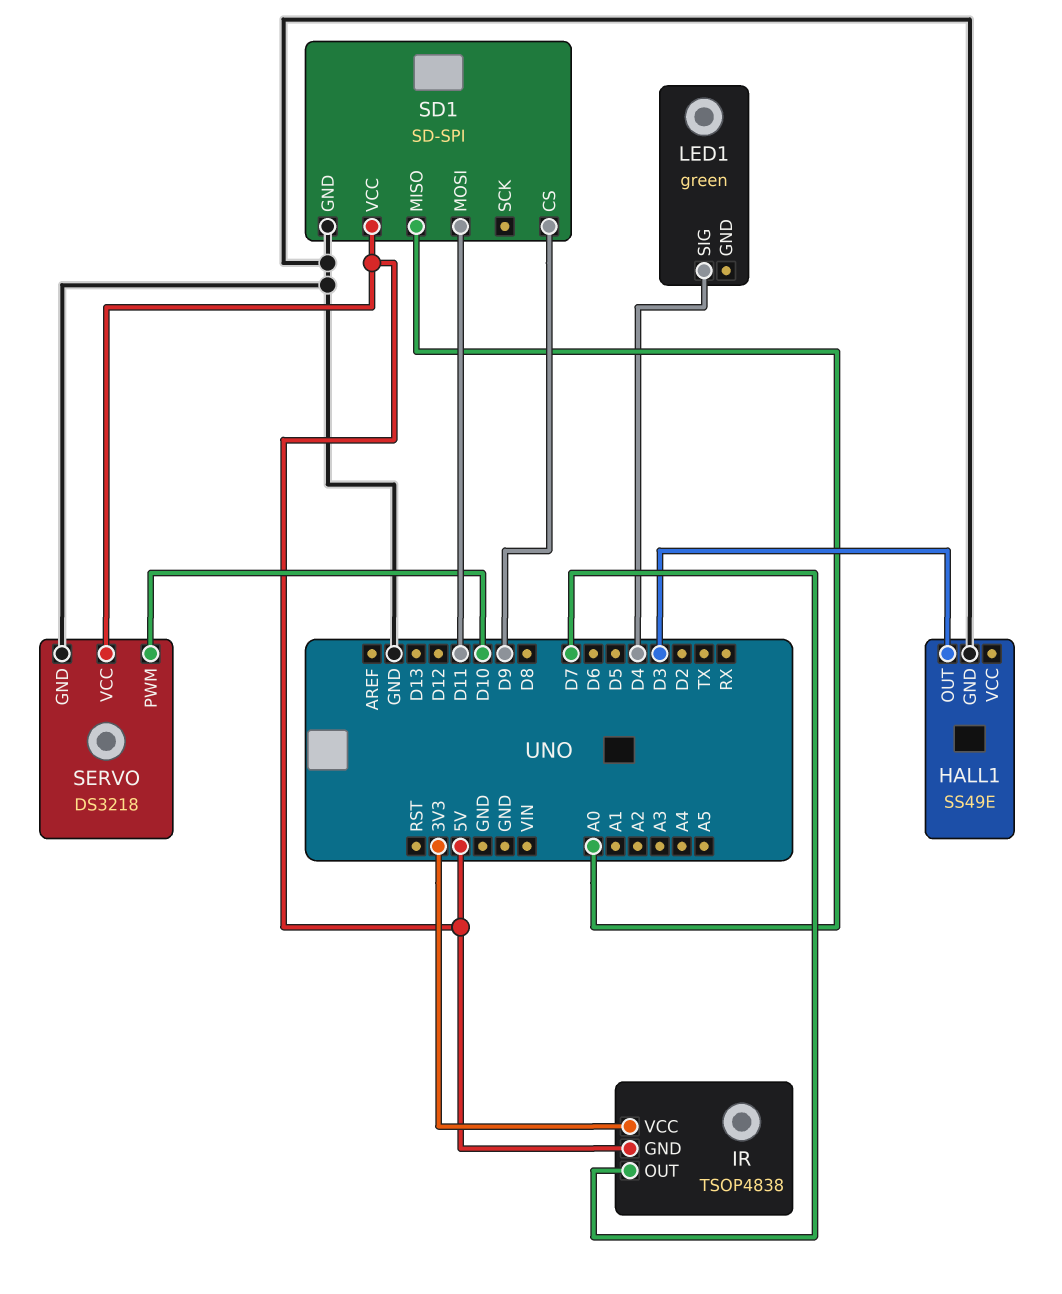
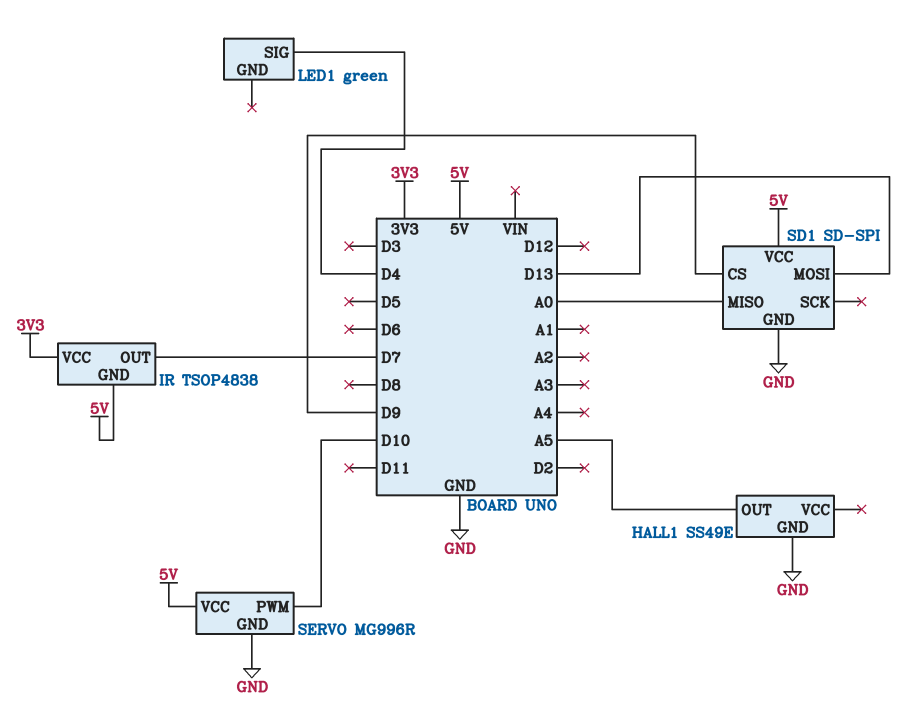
HALL1 pin OUT: D3 -> A5
SD1 pin MOSI: D11 -> D13
SERVO: DS3218 -> MG996R

